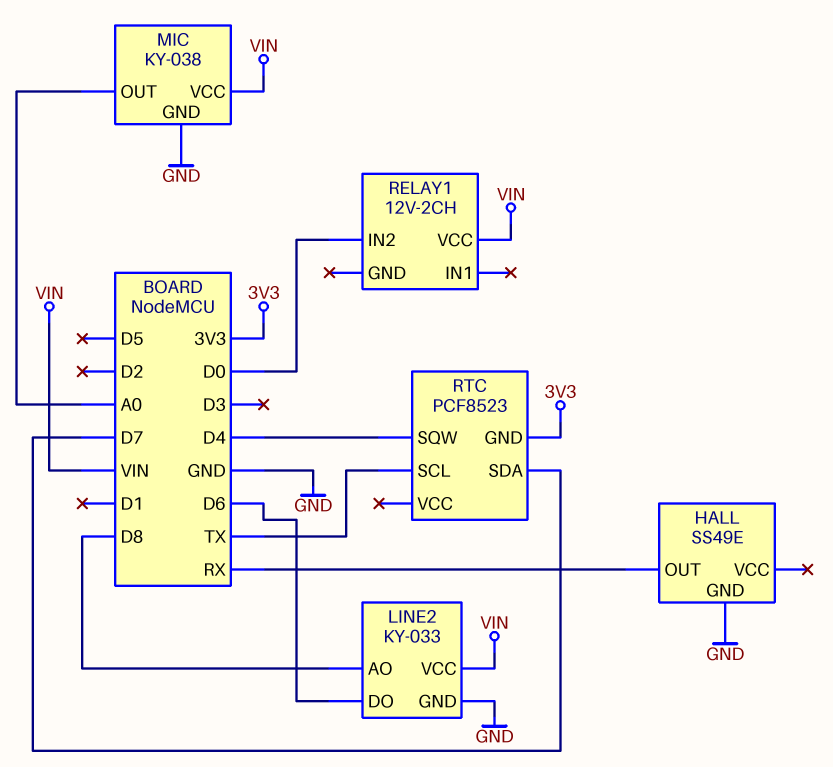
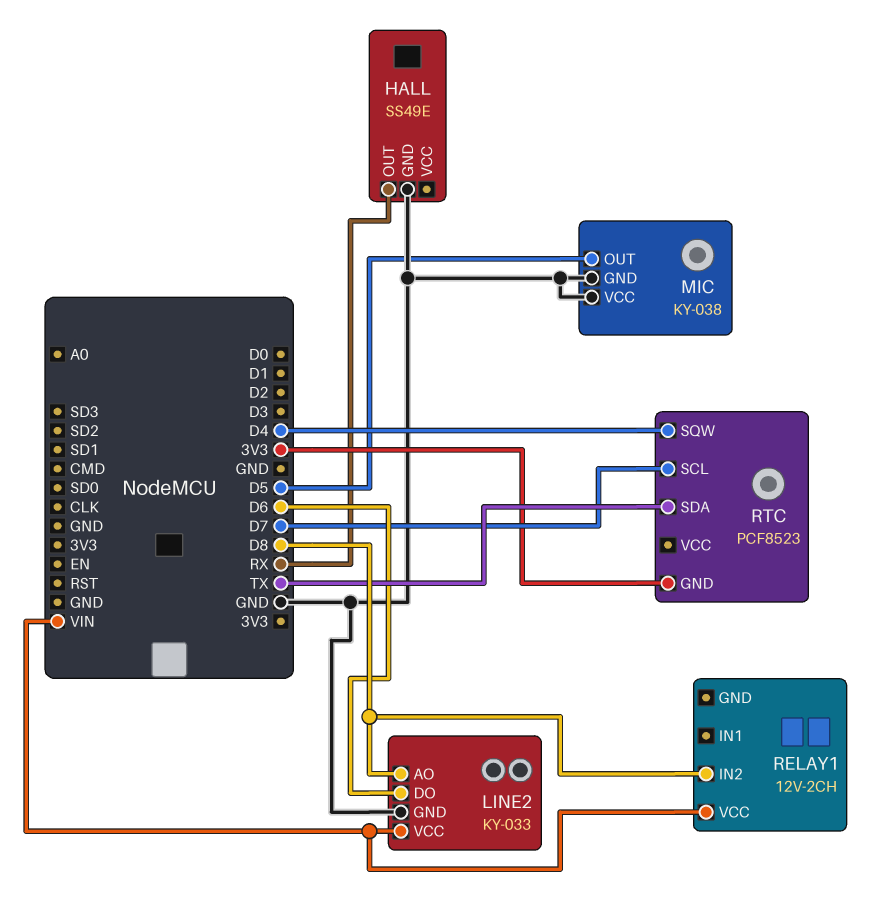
MIC pin OUT: A0 -> D5
MIC pin VCC: VIN -> GND
RELAY1 pin IN2: D0 -> D8
RTC pin SCL: TX -> D7
RTC pin SDA: D7 -> TX

